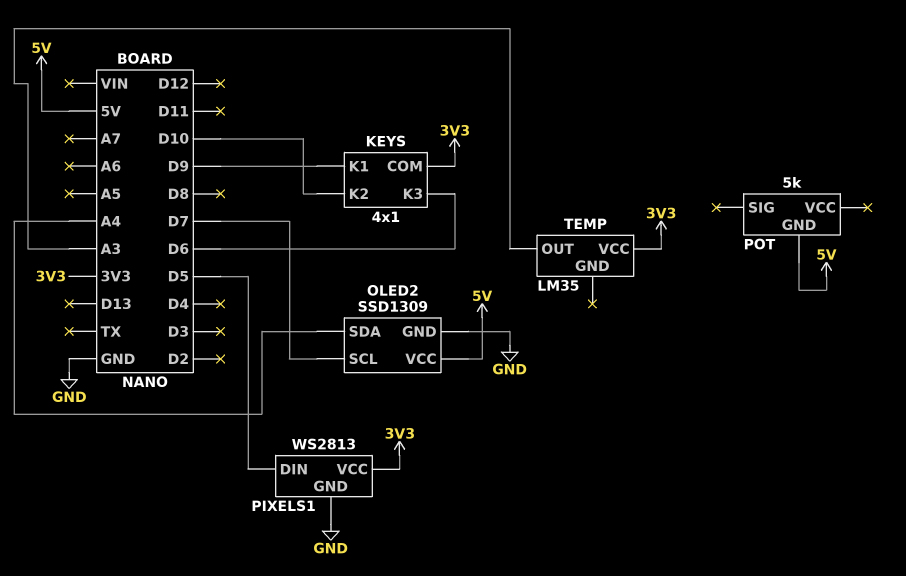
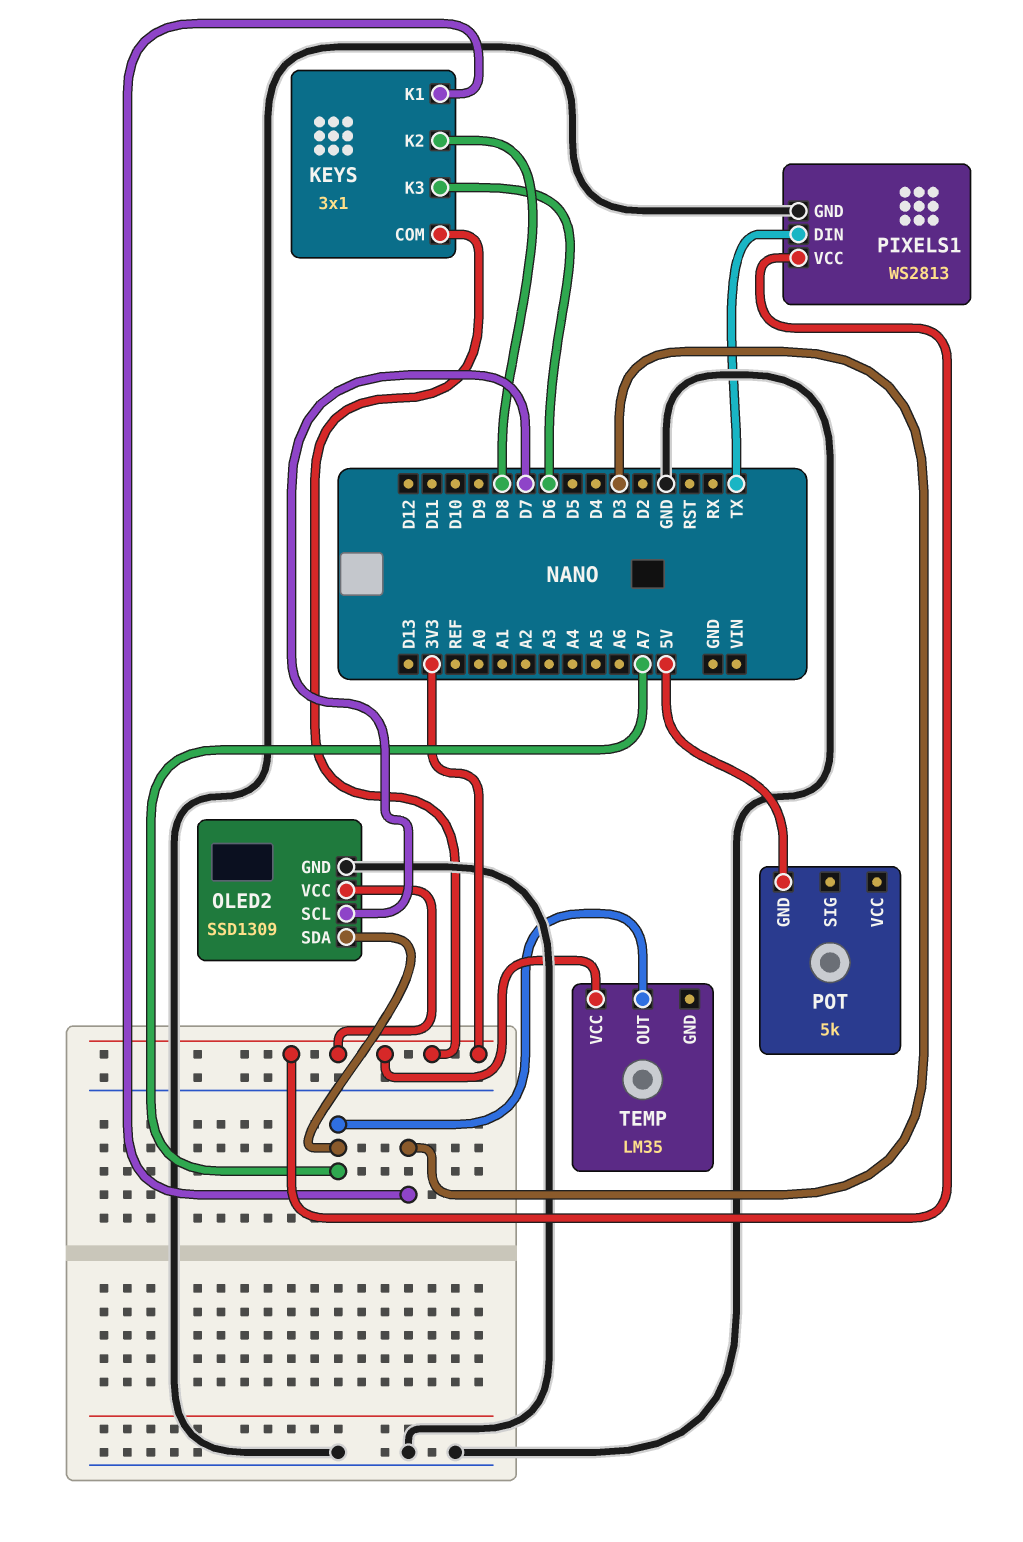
KEYS: 4x1 -> 3x1
KEYS pin K1: D9 -> D3
KEYS pin K2: D10 -> D8
OLED2 pin SDA: A4 -> A7
OLED2 pin VCC: 5V -> 3V3
PIXELS1 pin DIN: D5 -> TX
TEMP pin OUT: A3 -> A7

